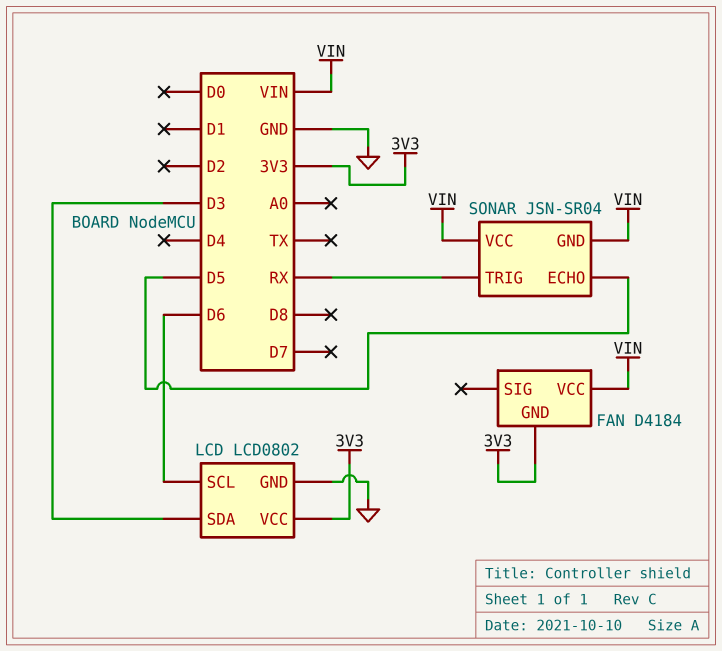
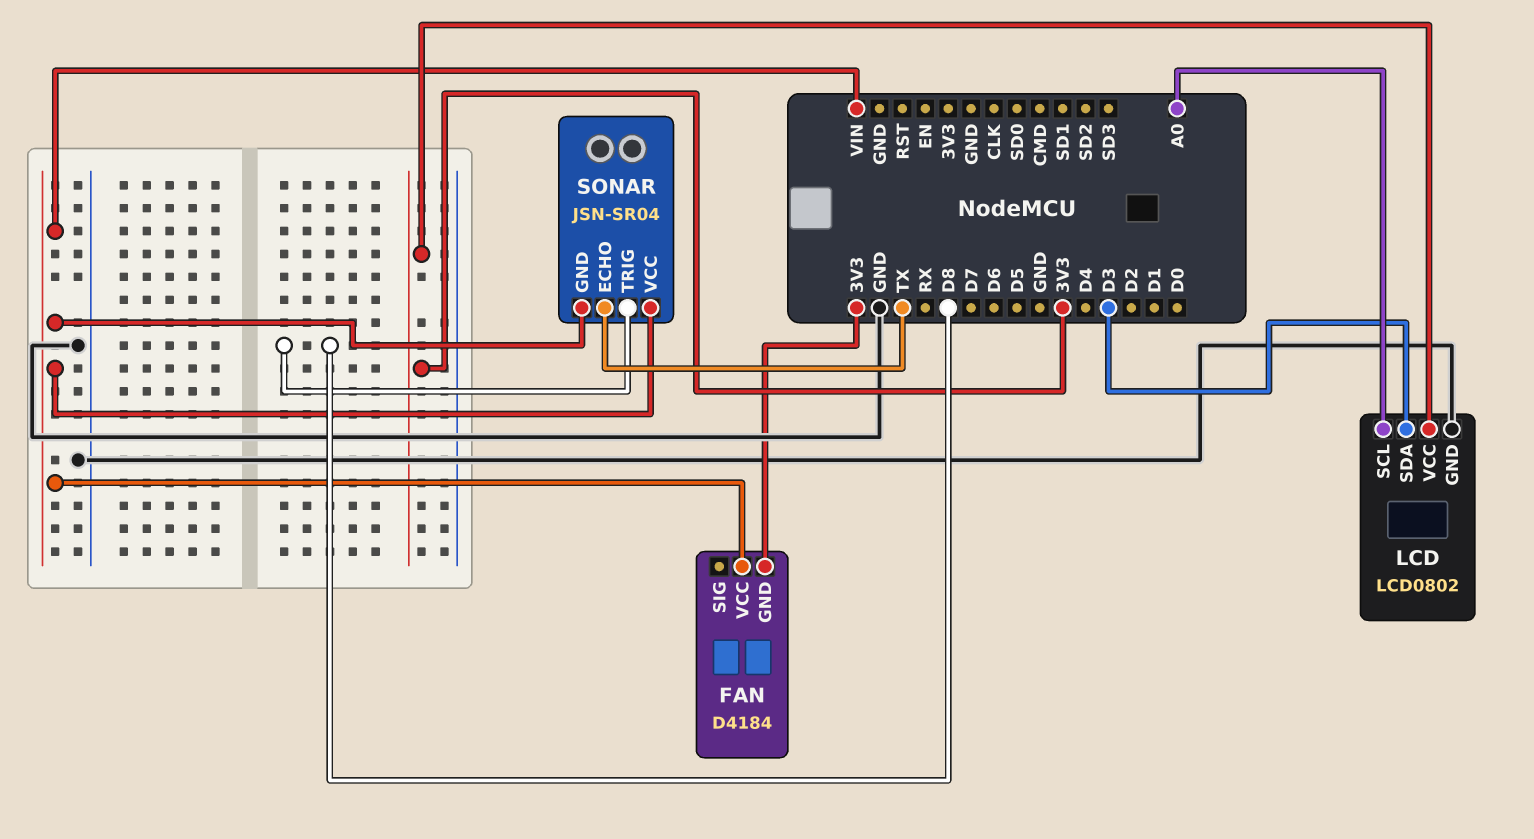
LCD pin SCL: D6 -> A0
SONAR pin ECHO: D5 -> TX
SONAR pin TRIG: RX -> D8

